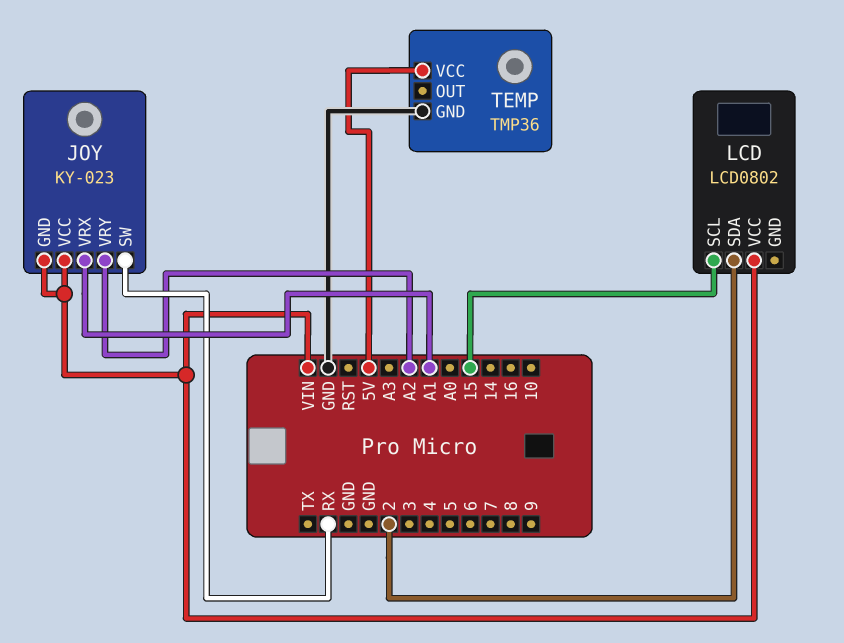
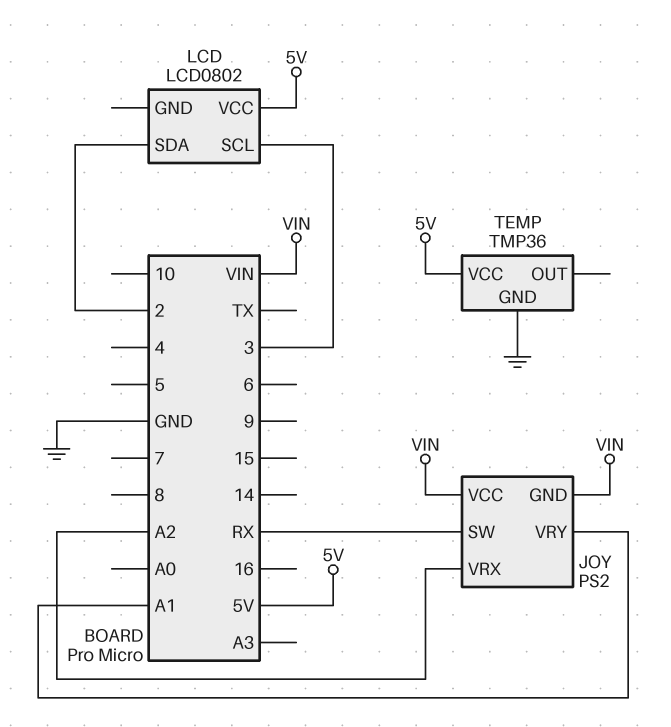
JOY: KY-023 -> PS2
JOY pin VRX: A1 -> A2
JOY pin VRY: A2 -> A1
LCD pin SCL: 15 -> 3
LCD pin VCC: VIN -> 5V

